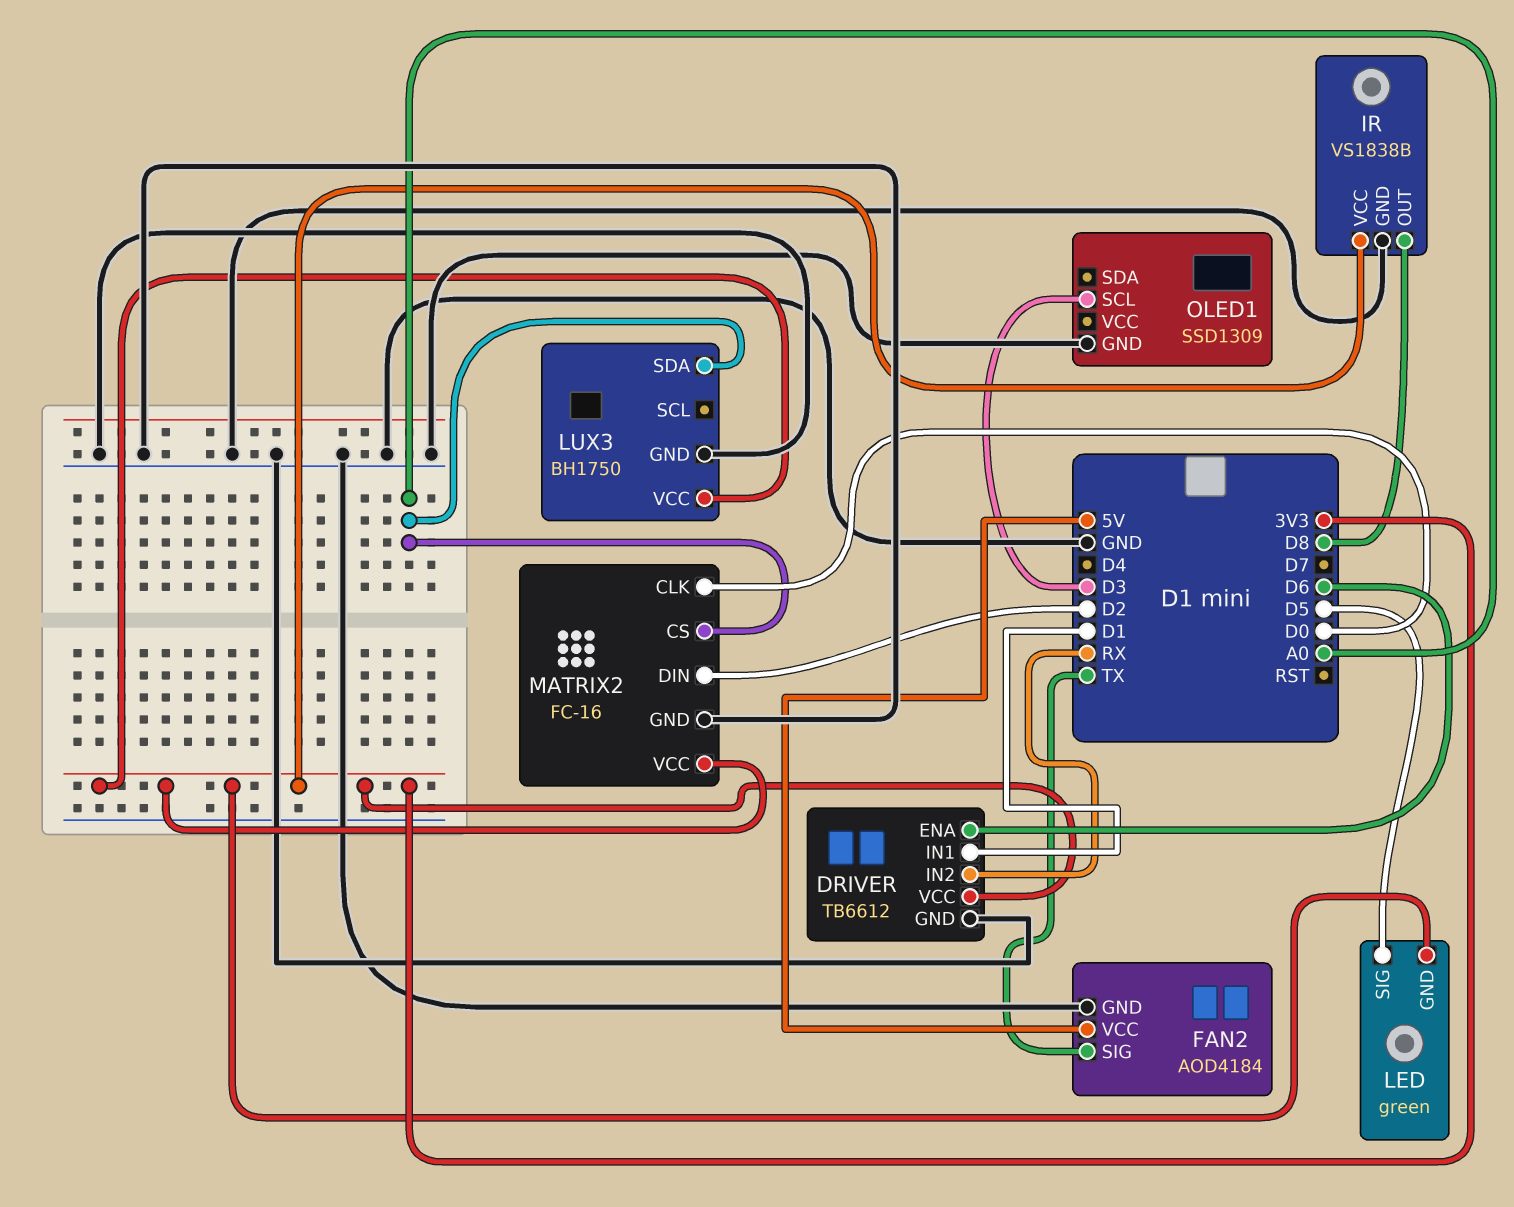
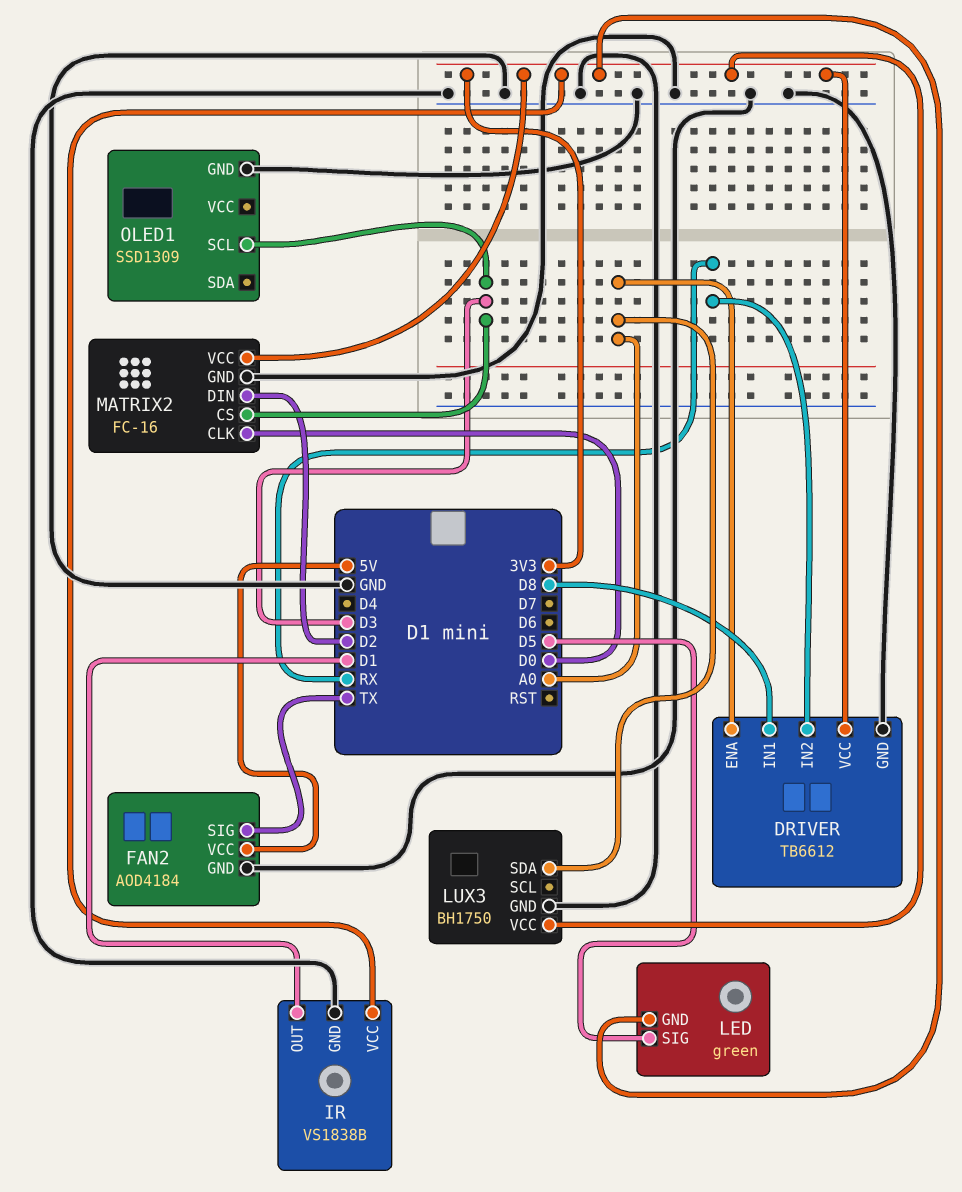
DRIVER pin ENA: D6 -> A0
DRIVER pin IN1: D1 -> D8
IR pin OUT: D8 -> D1
MATRIX2 pin CS: A0 -> D3

